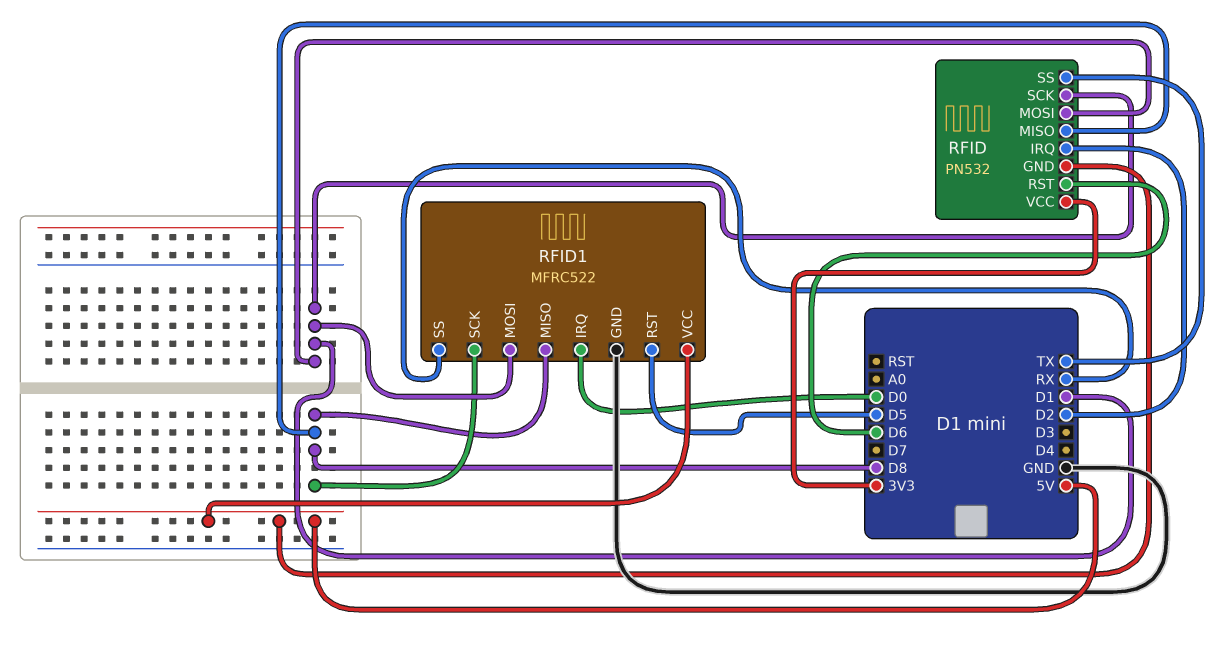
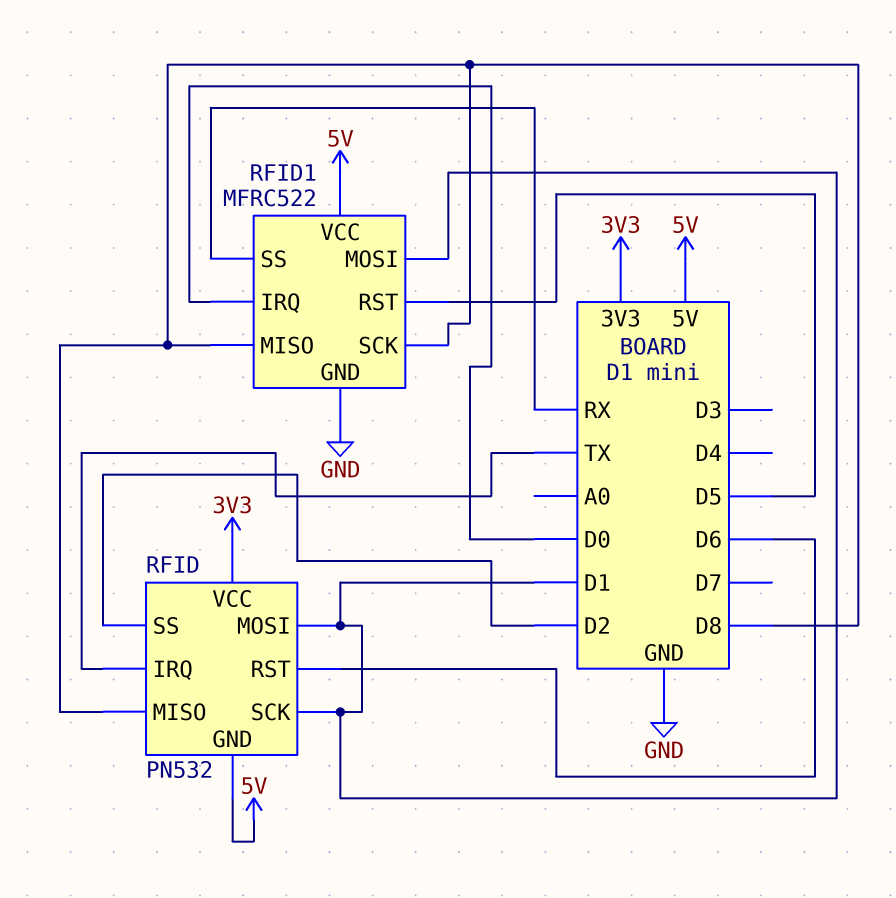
RFID pin IRQ: D2 -> TX
RFID pin SS: TX -> D2

